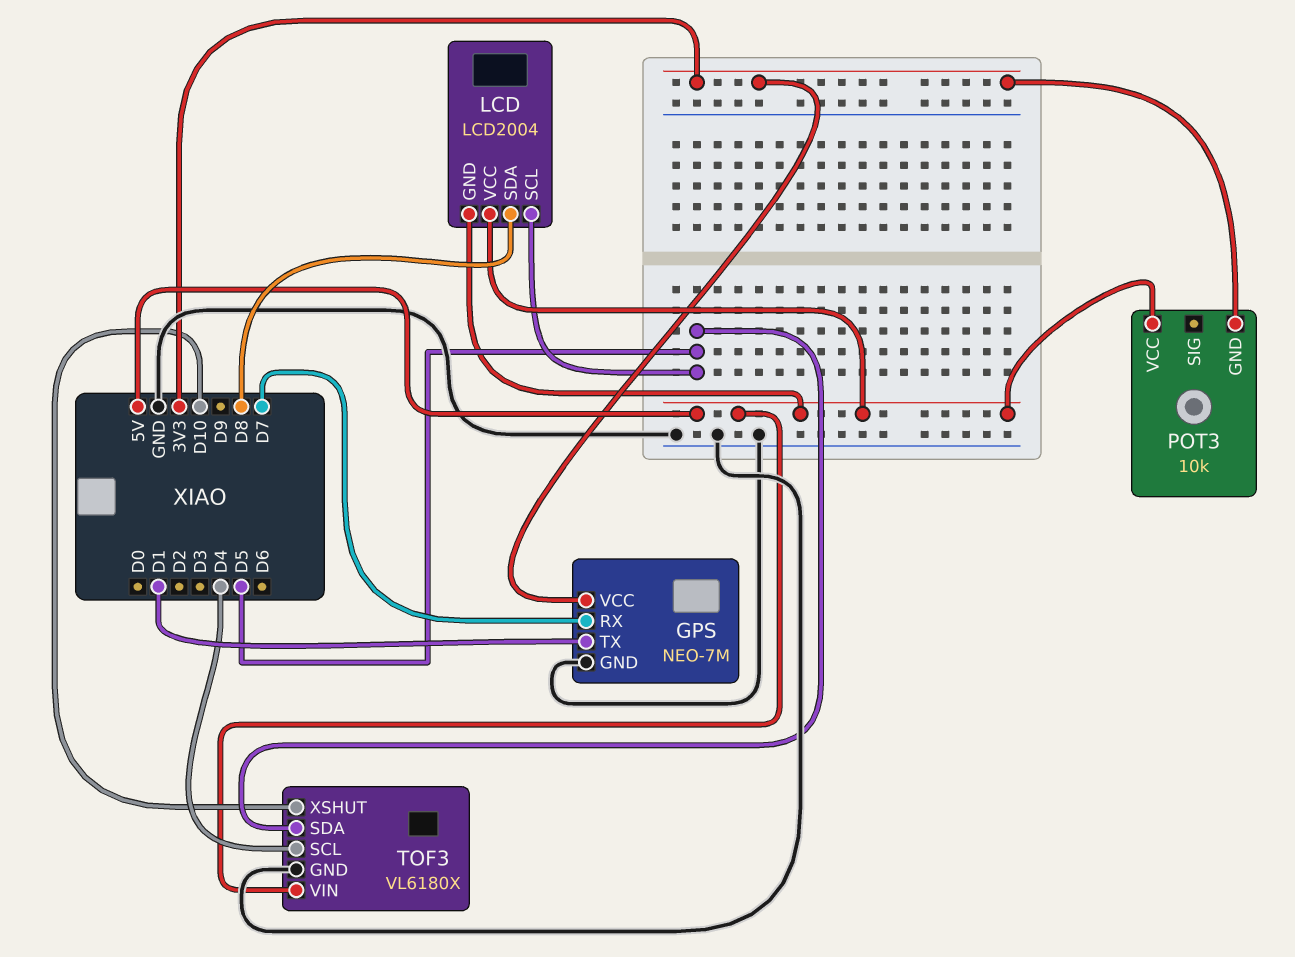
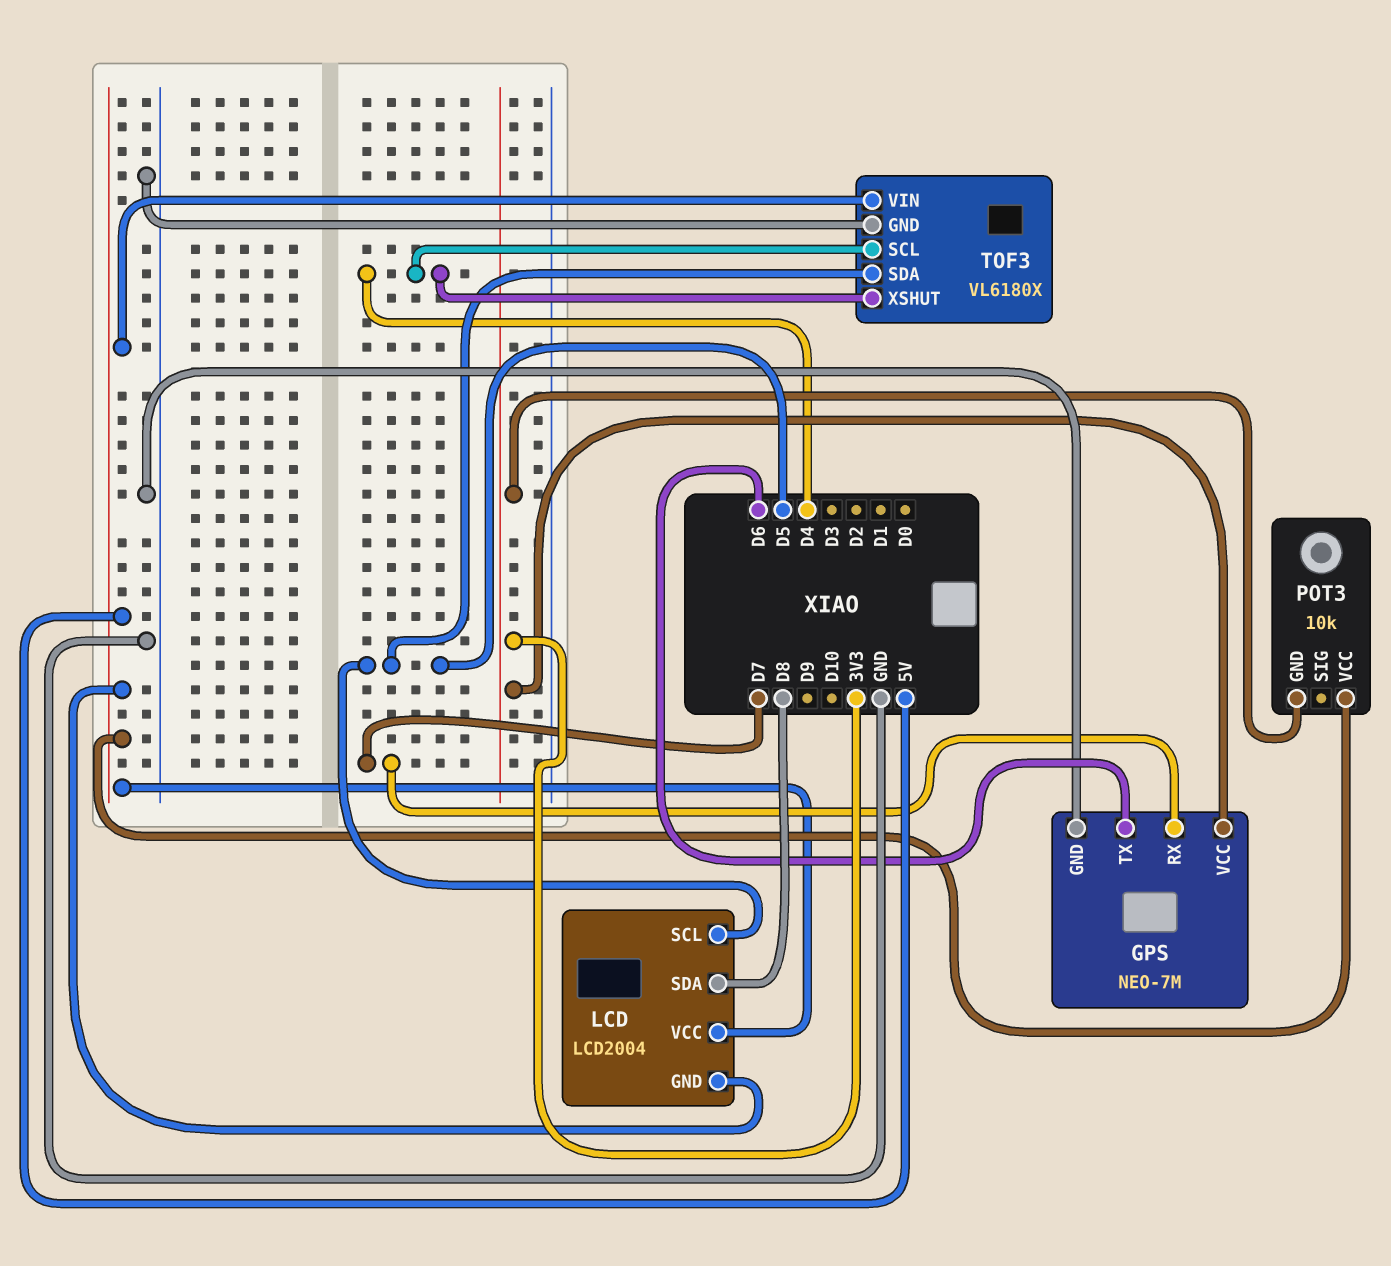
GPS pin TX: D1 -> D6
TOF3 pin XSHUT: D10 -> D4

